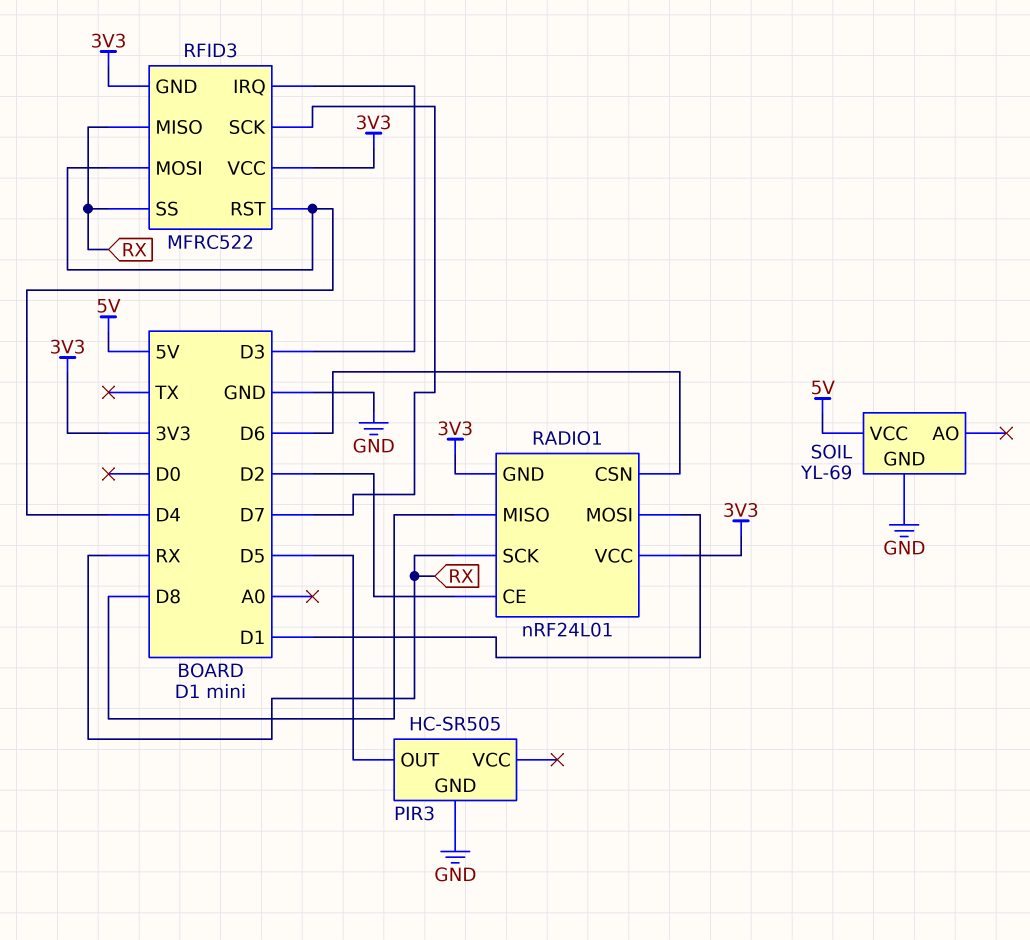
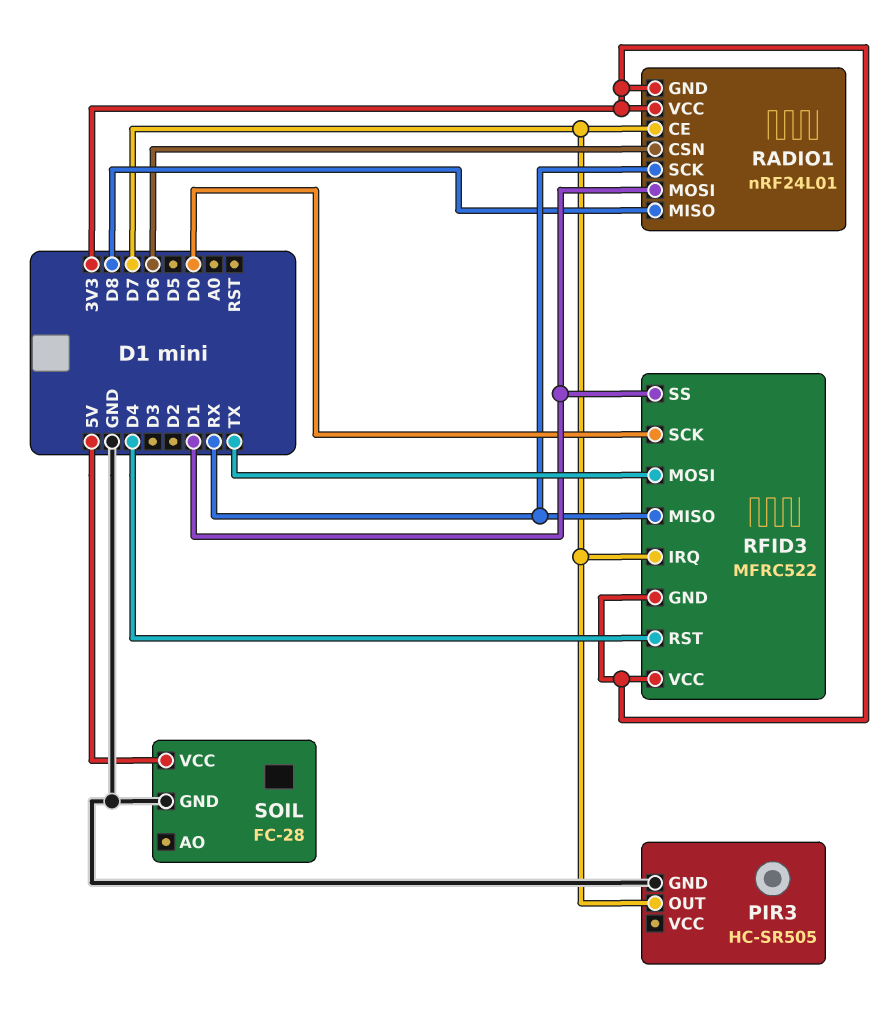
PIR3 pin OUT: D5 -> D7
RADIO1 pin CE: D2 -> D7
RFID3 pin IRQ: D3 -> D7
RFID3 pin MOSI: D4 -> TX
RFID3 pin SCK: D7 -> D0
RFID3 pin SS: RX -> D1
SOIL: YL-69 -> FC-28

